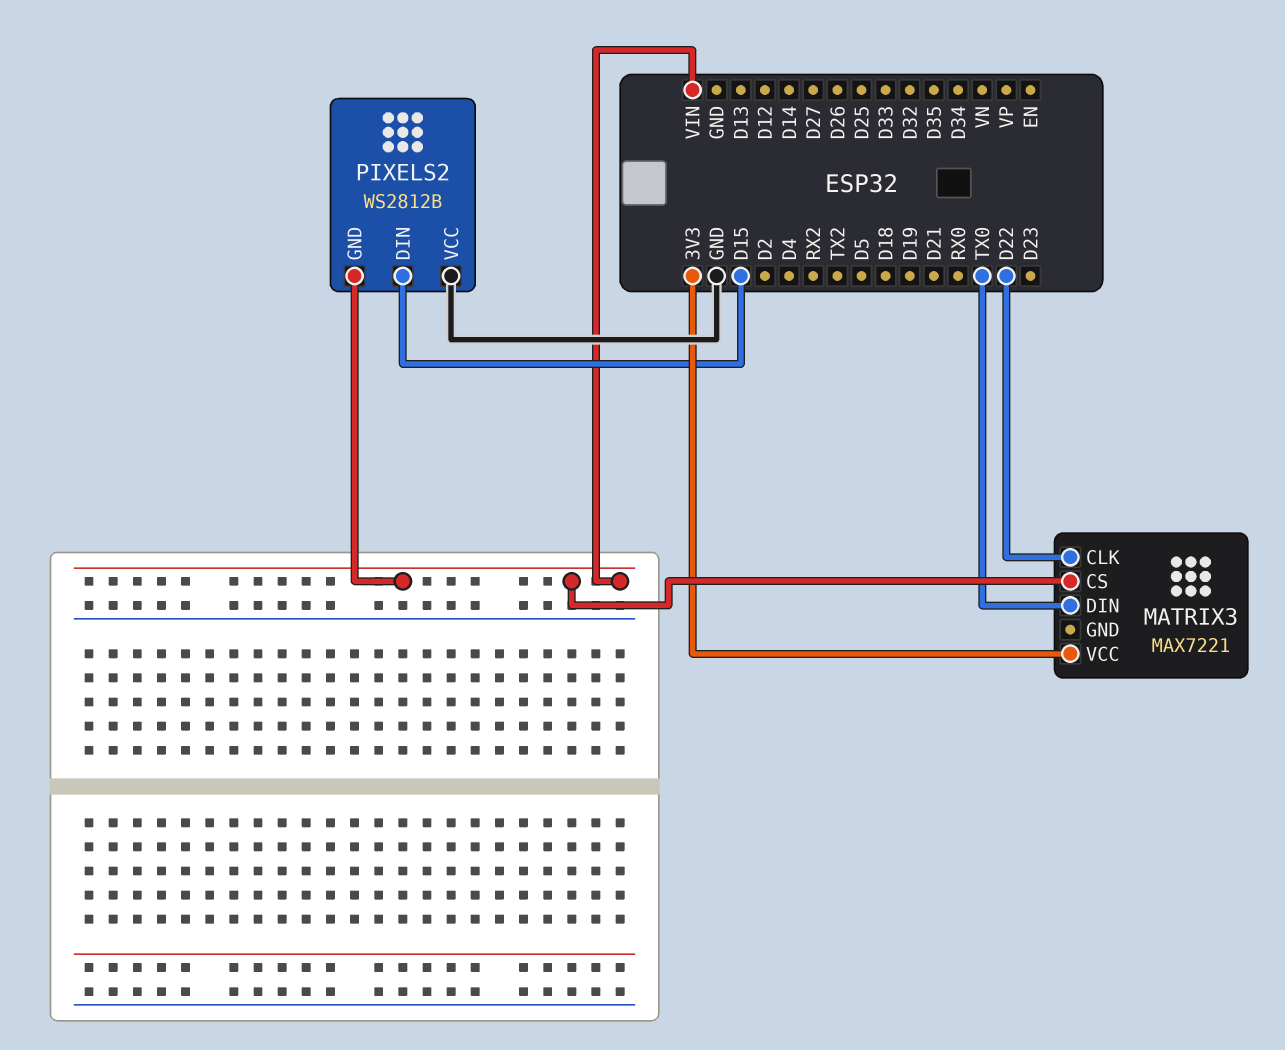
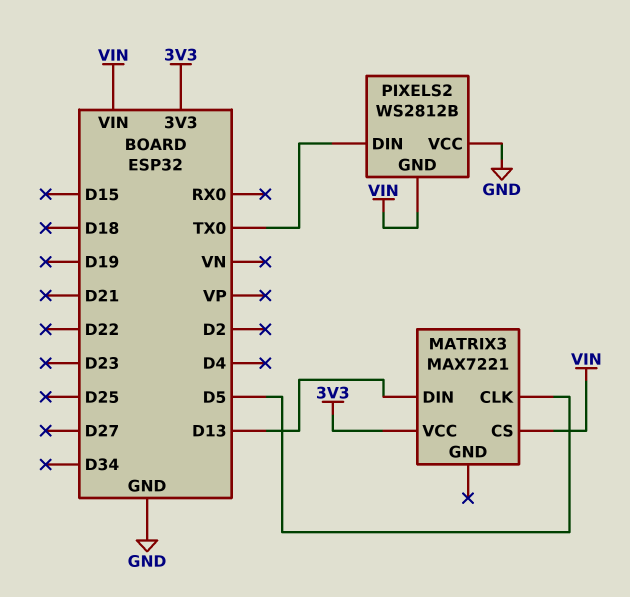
MATRIX3 pin CLK: D22 -> D5
MATRIX3 pin DIN: TX0 -> D13
PIXELS2 pin DIN: D15 -> TX0

